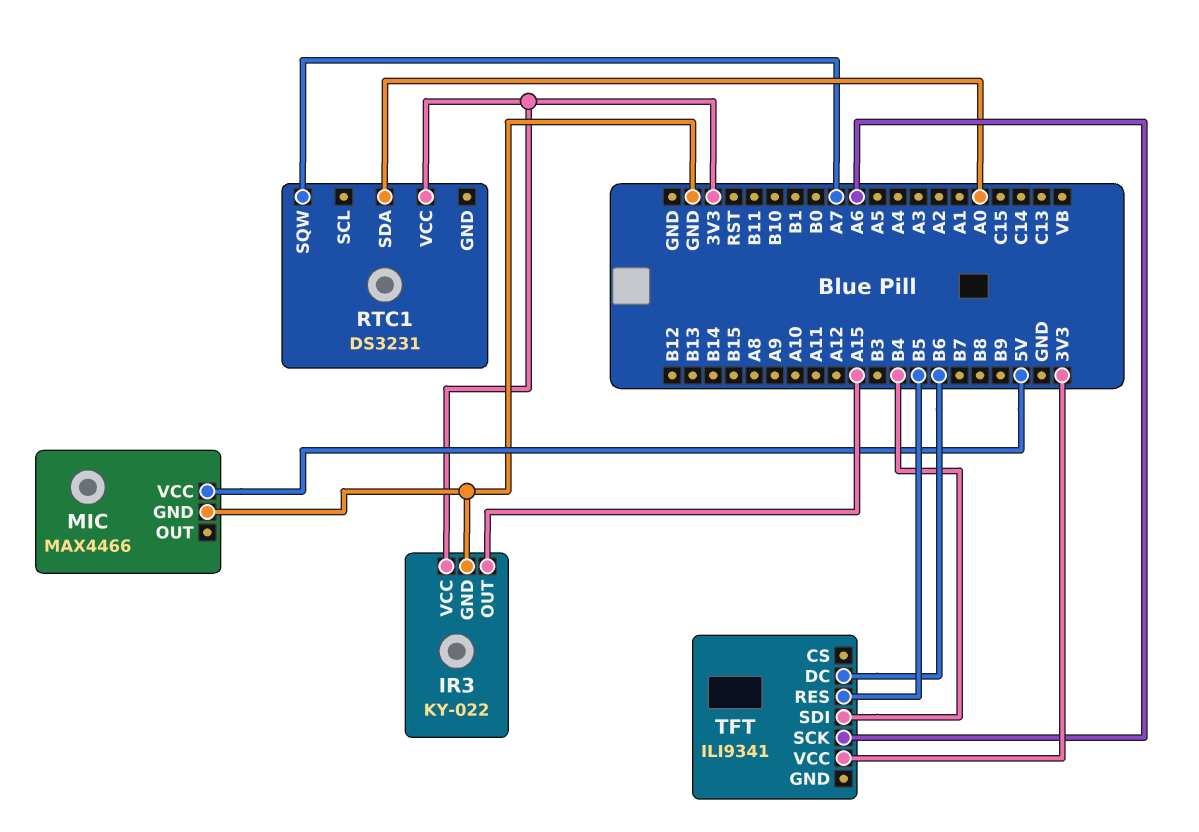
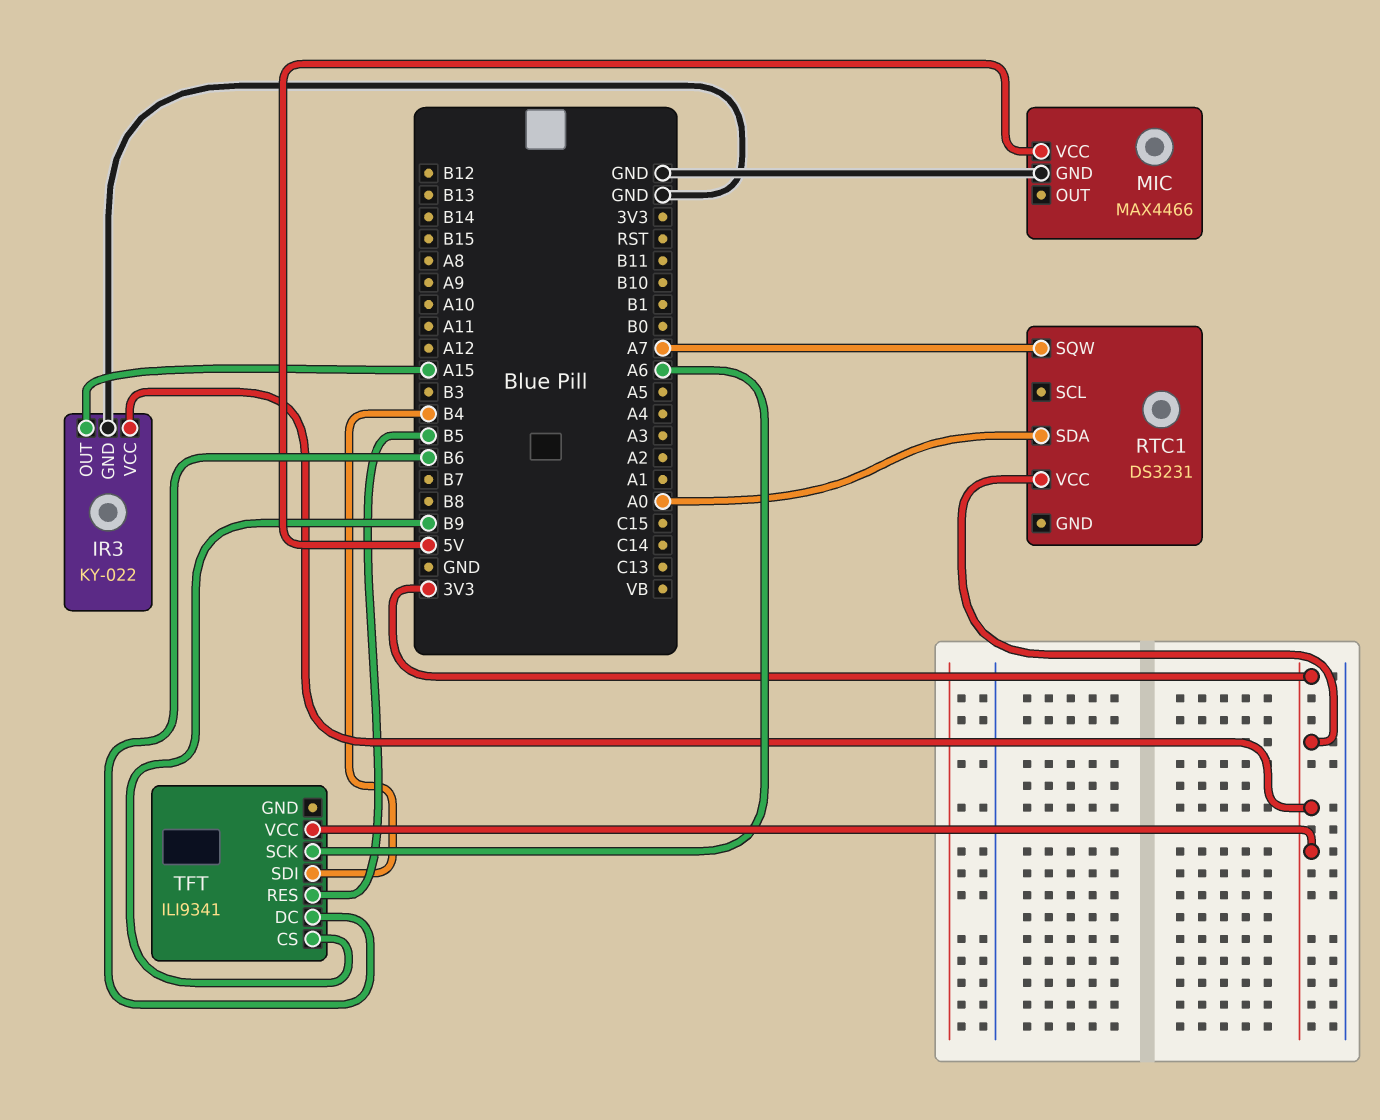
TFT pin CS: none -> B9

